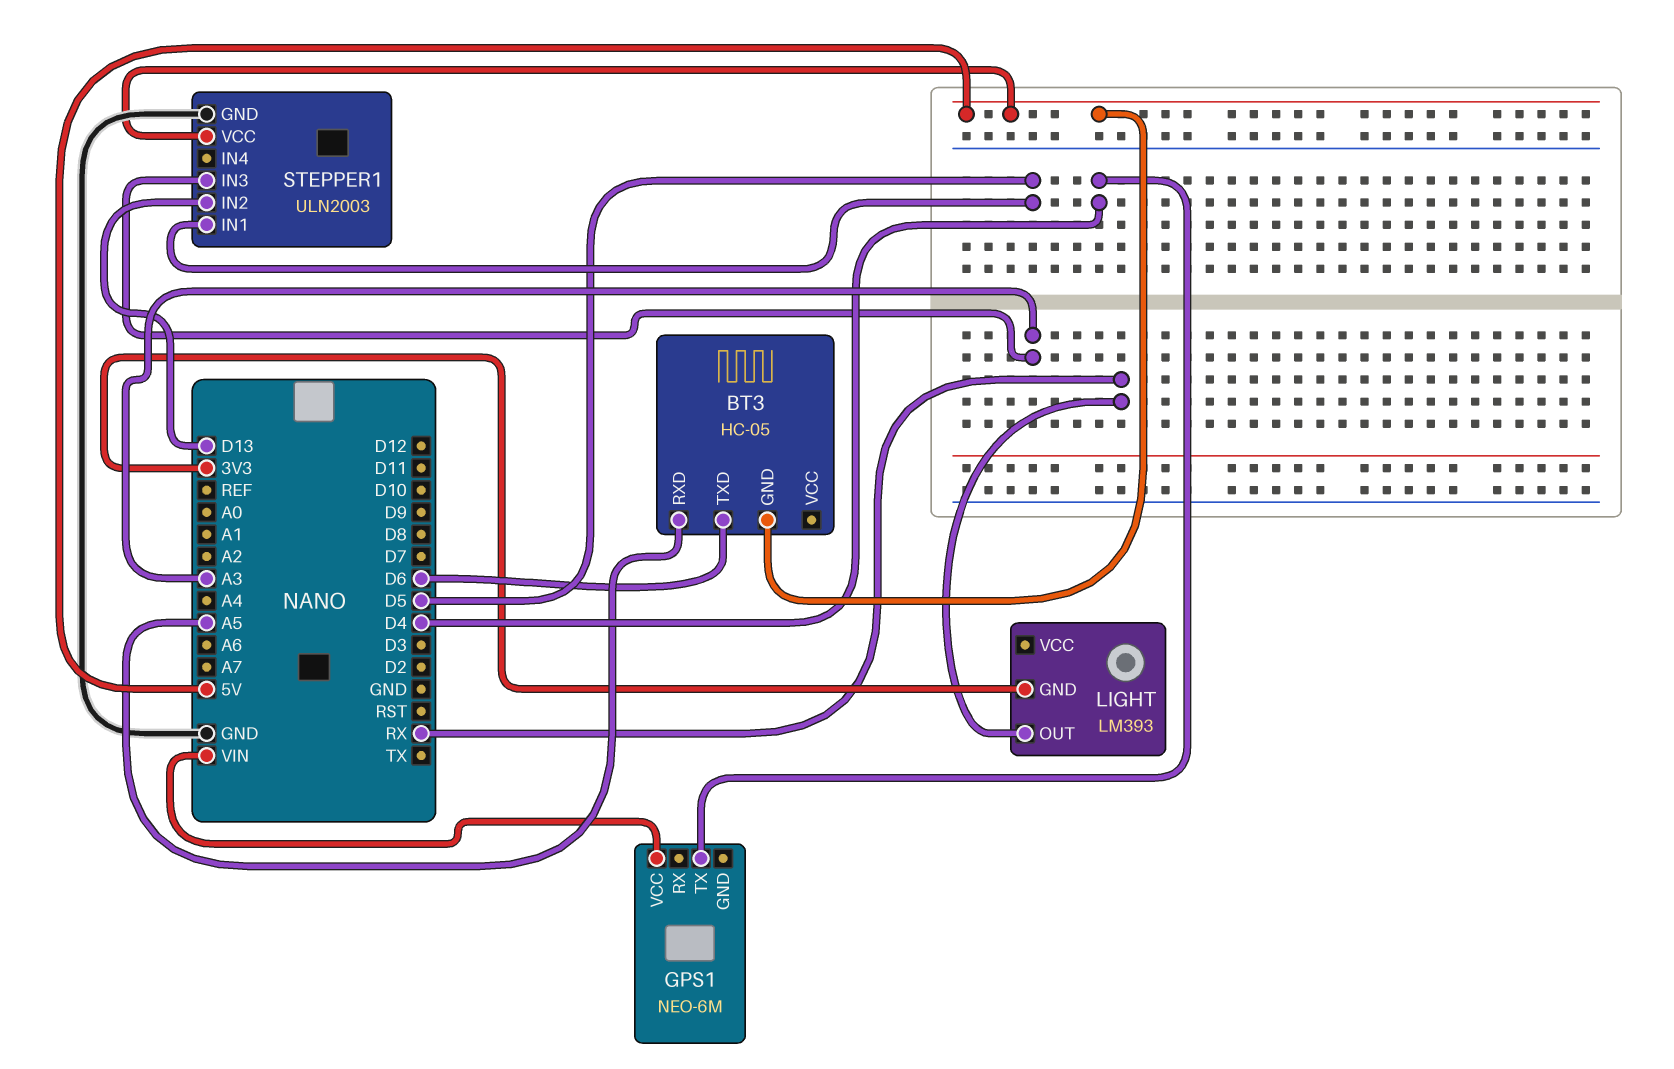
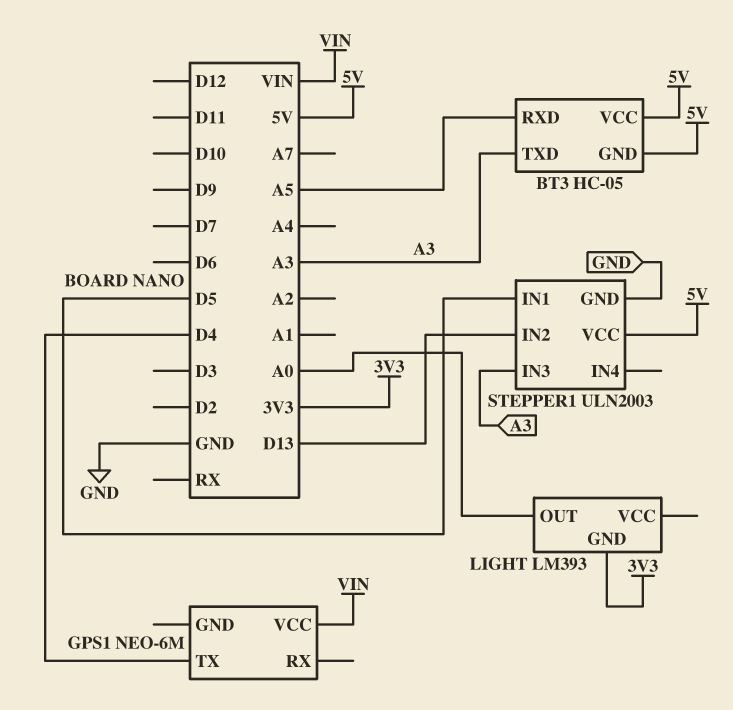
BT3 pin TXD: D6 -> A3
BT3 pin VCC: none -> 5V
LIGHT pin OUT: RX -> A0

